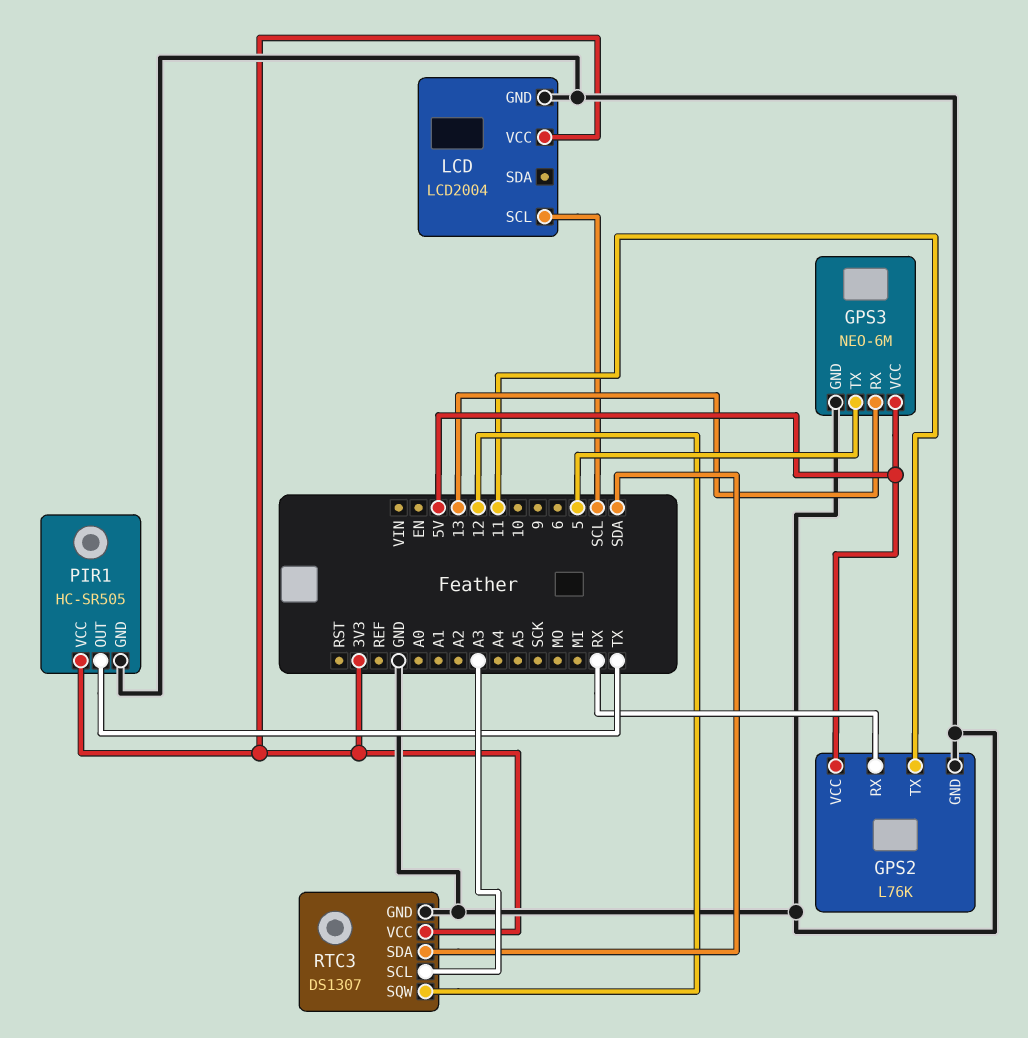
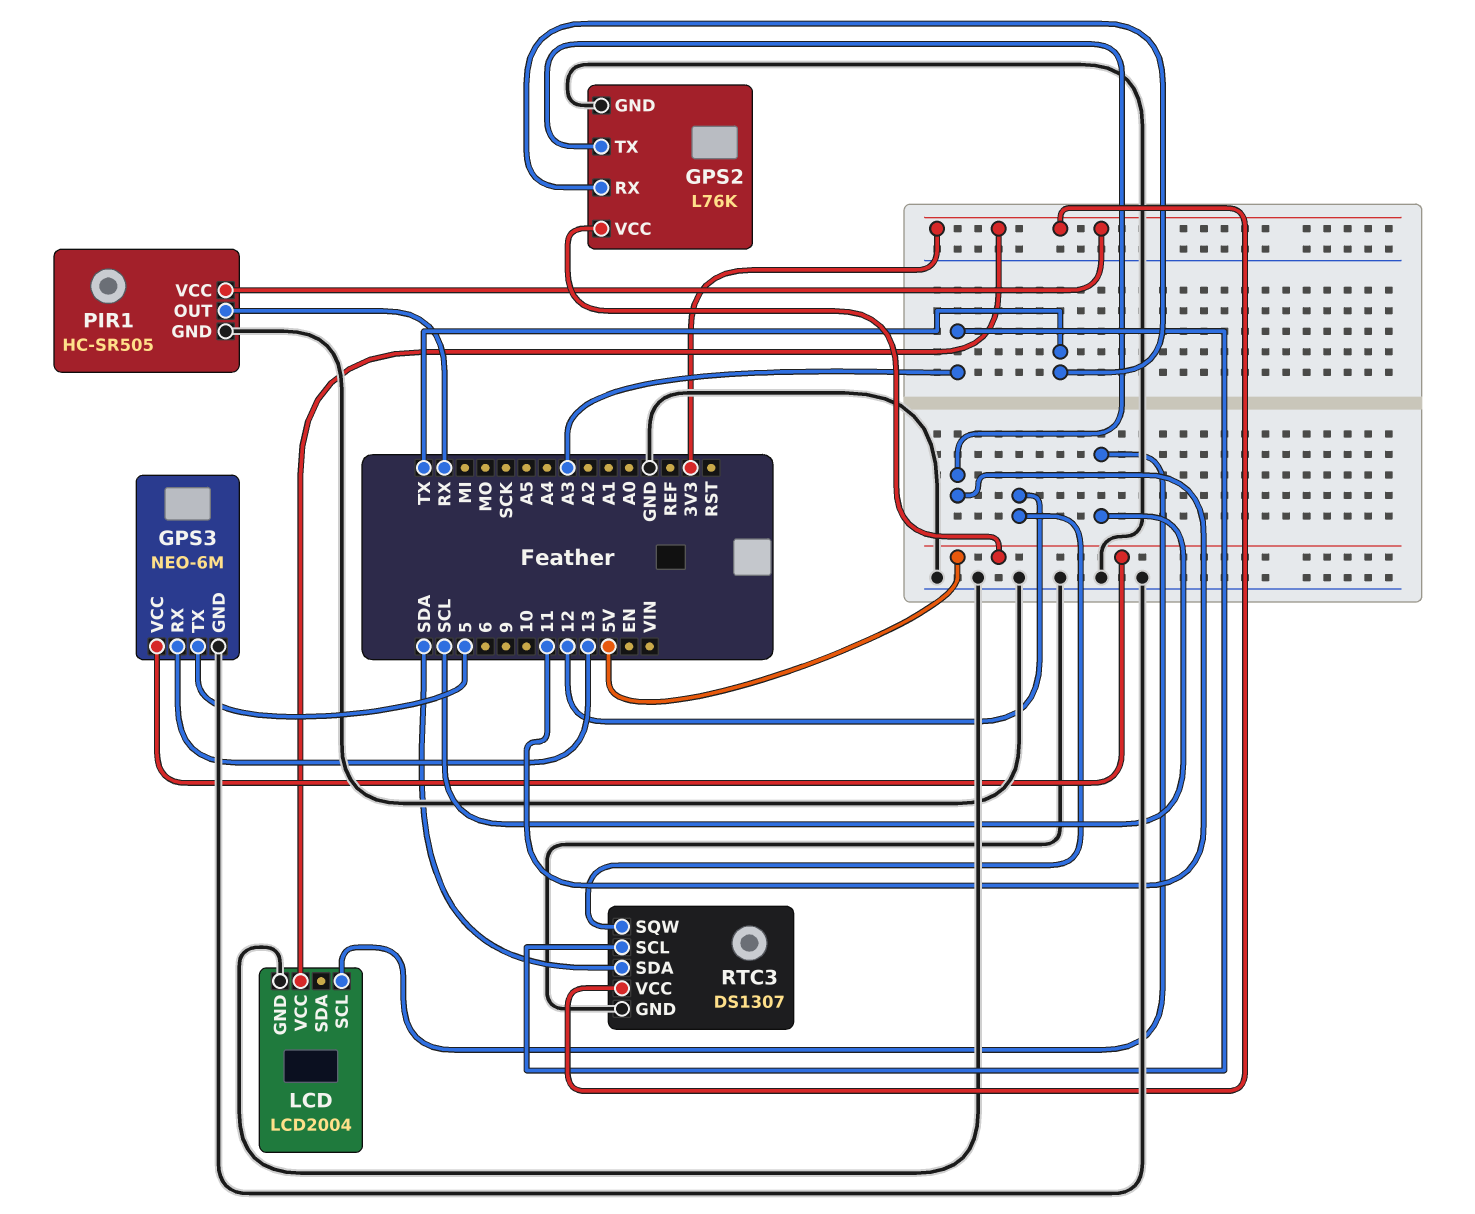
GPS2 pin RX: RX -> TX
PIR1 pin OUT: TX -> RX

